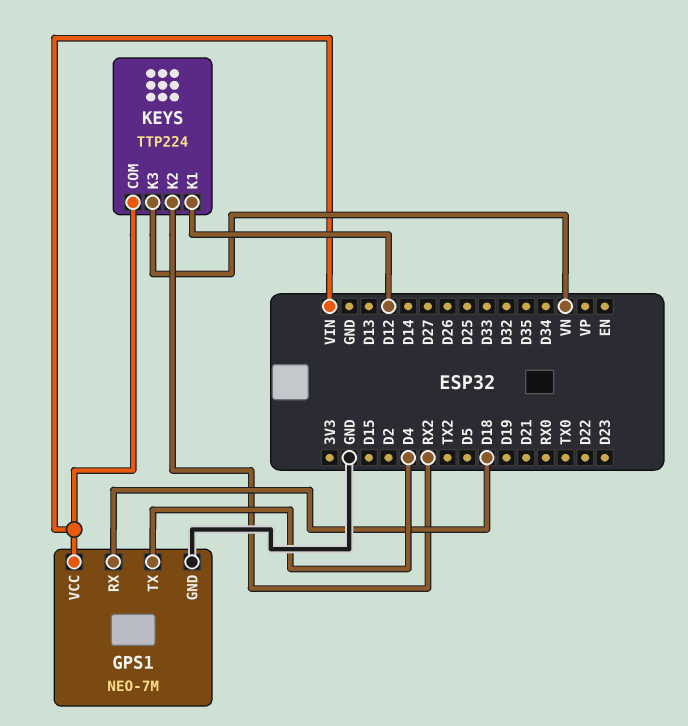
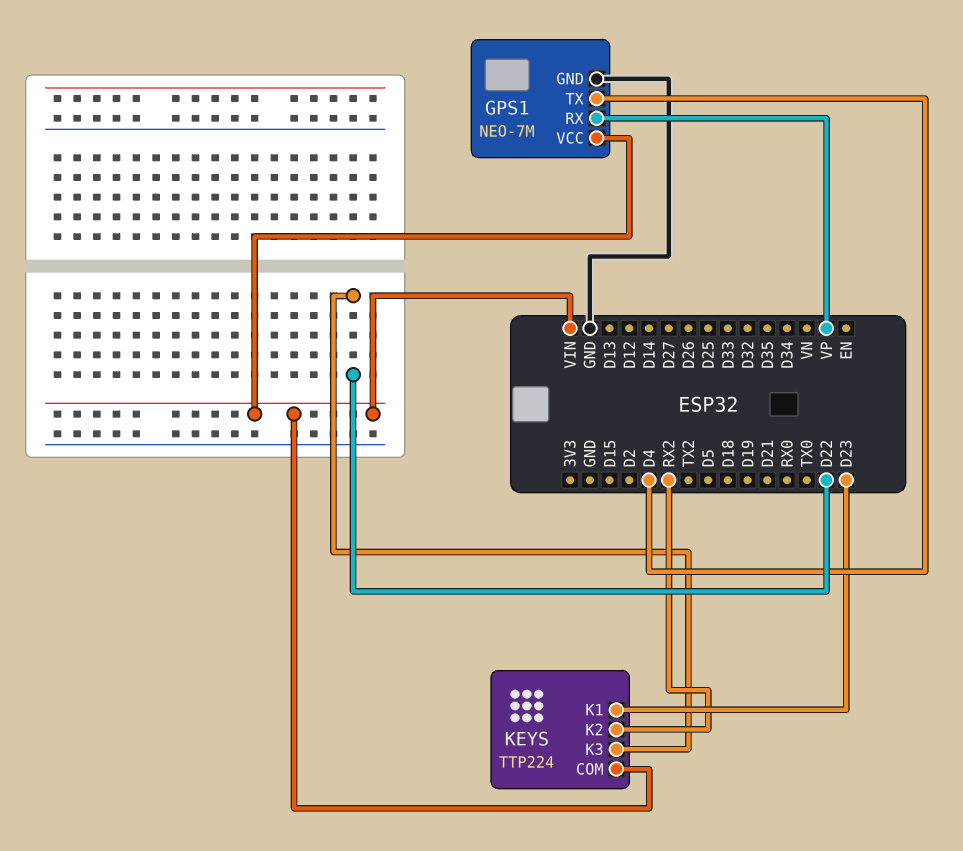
GPS1 pin RX: D18 -> VP
KEYS pin K1: D12 -> D23
KEYS pin K3: VN -> D22

